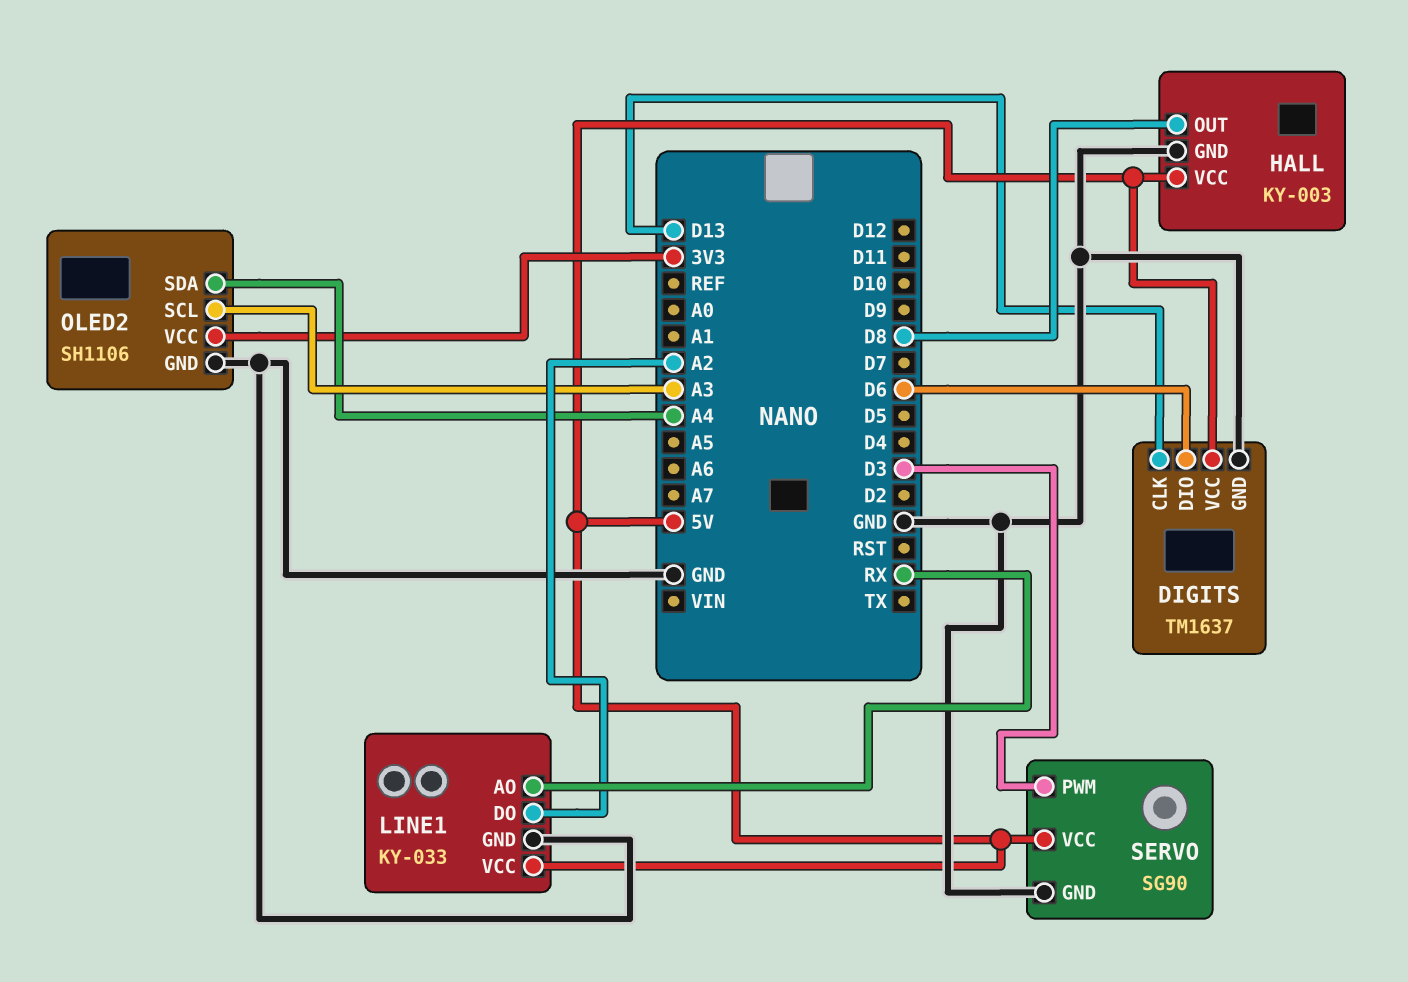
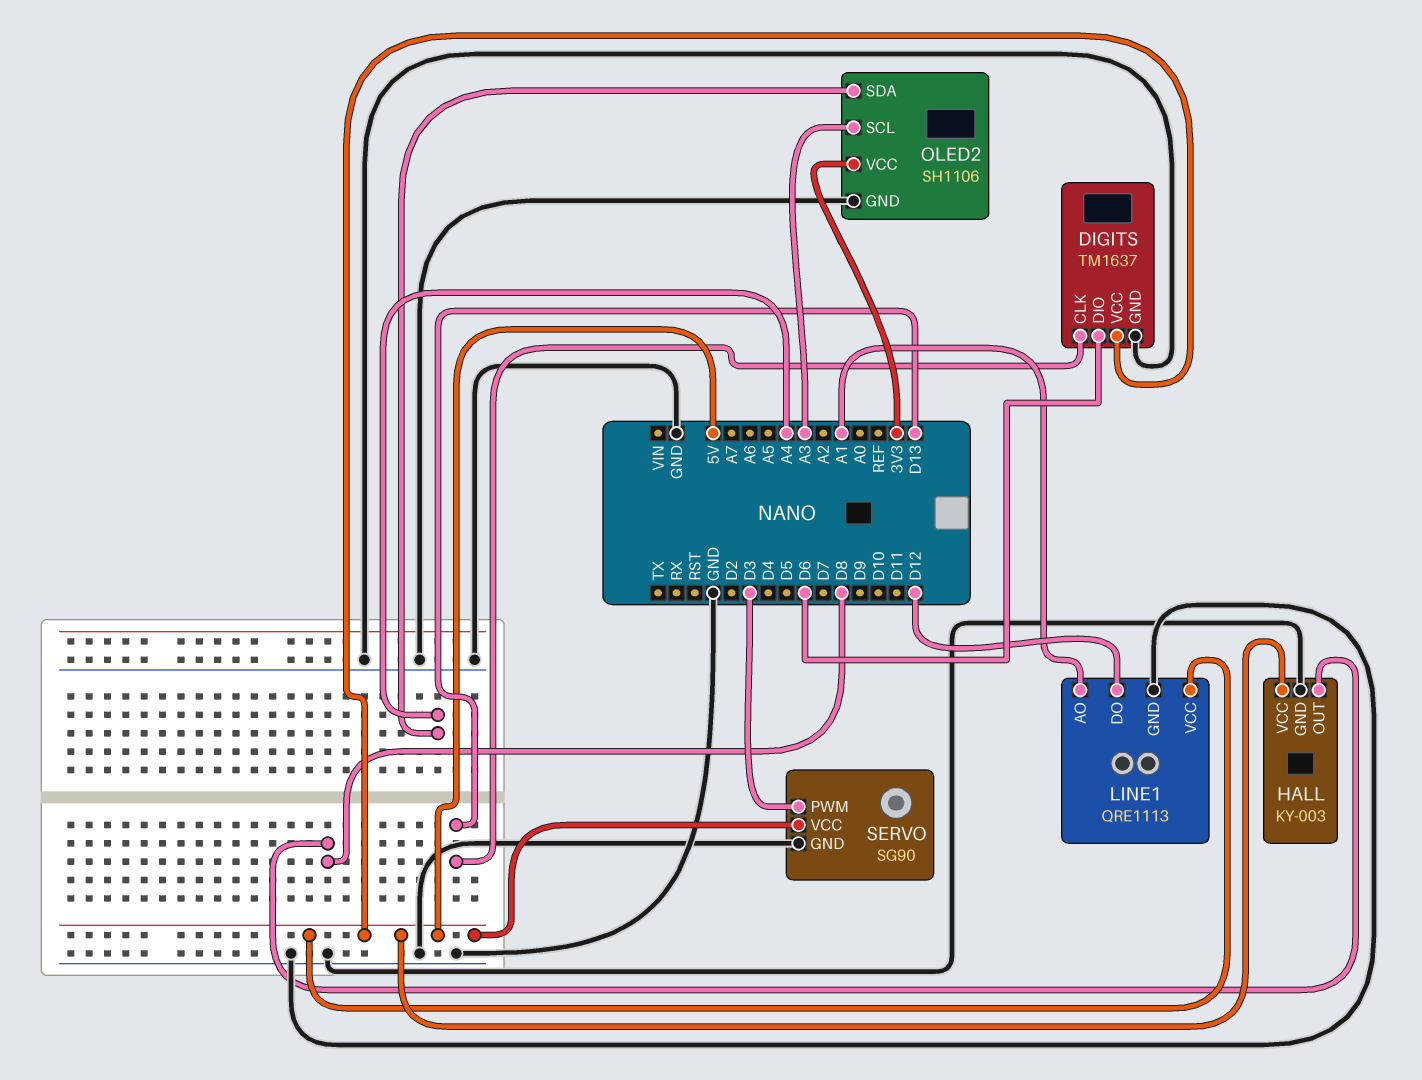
LINE1: KY-033 -> QRE1113
LINE1 pin AO: RX -> A1
LINE1 pin DO: A2 -> D12

